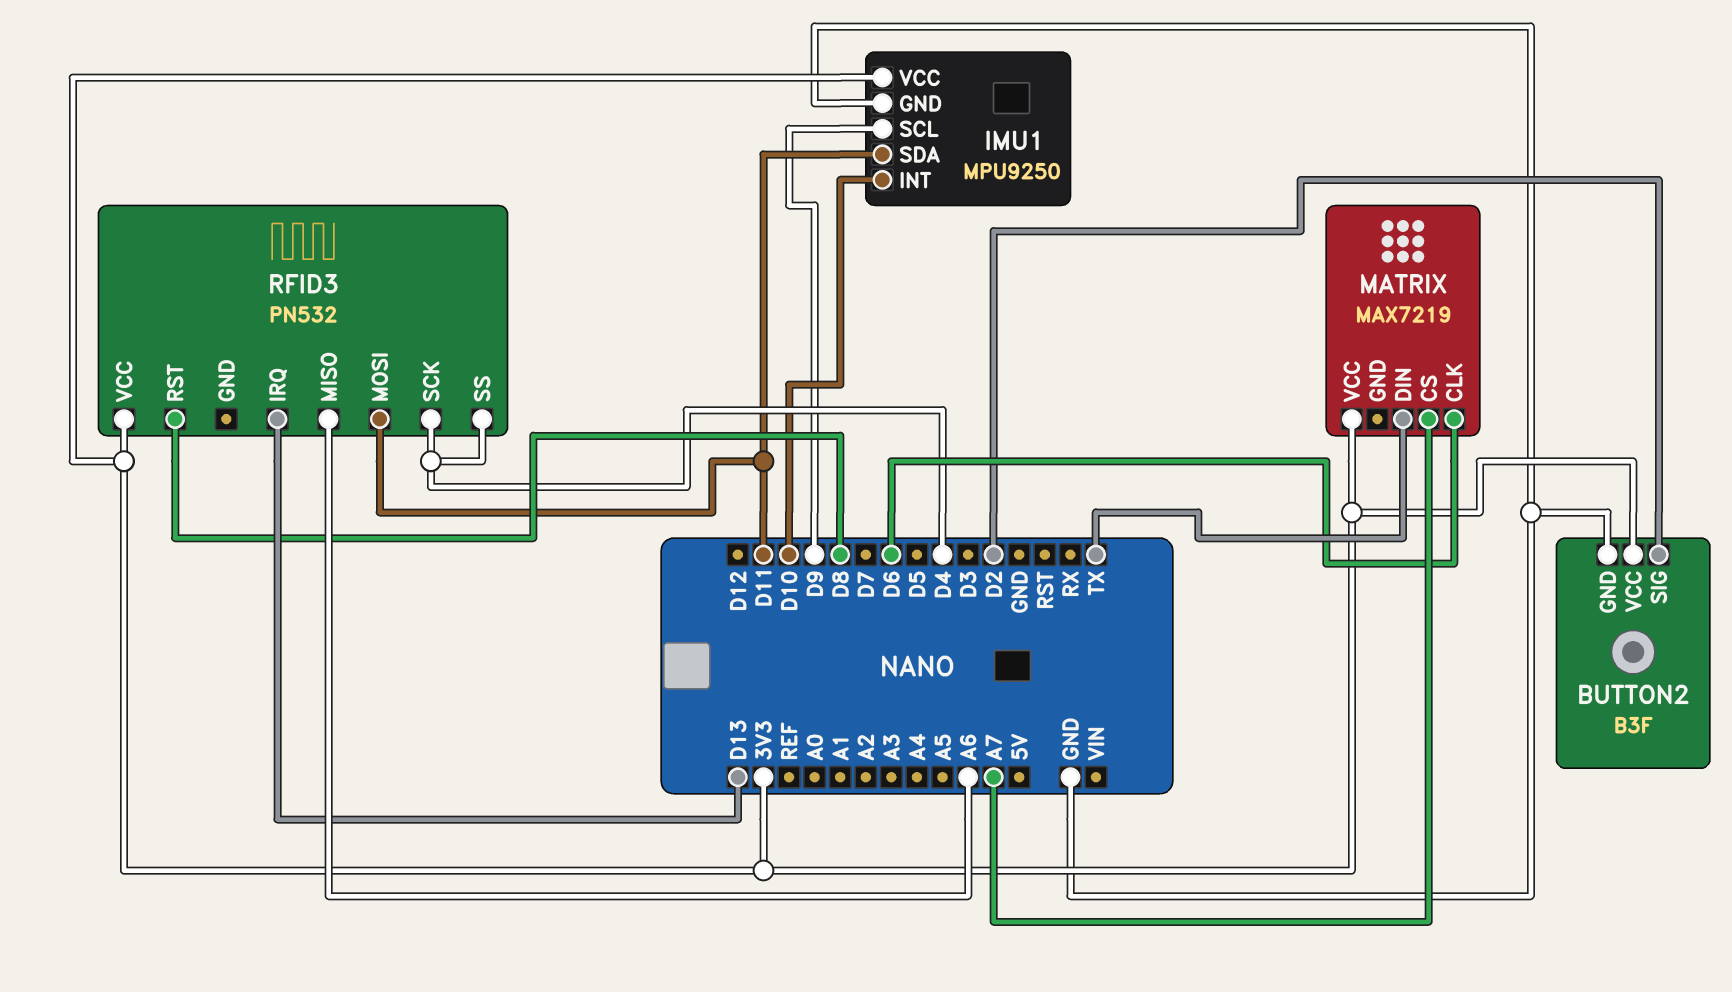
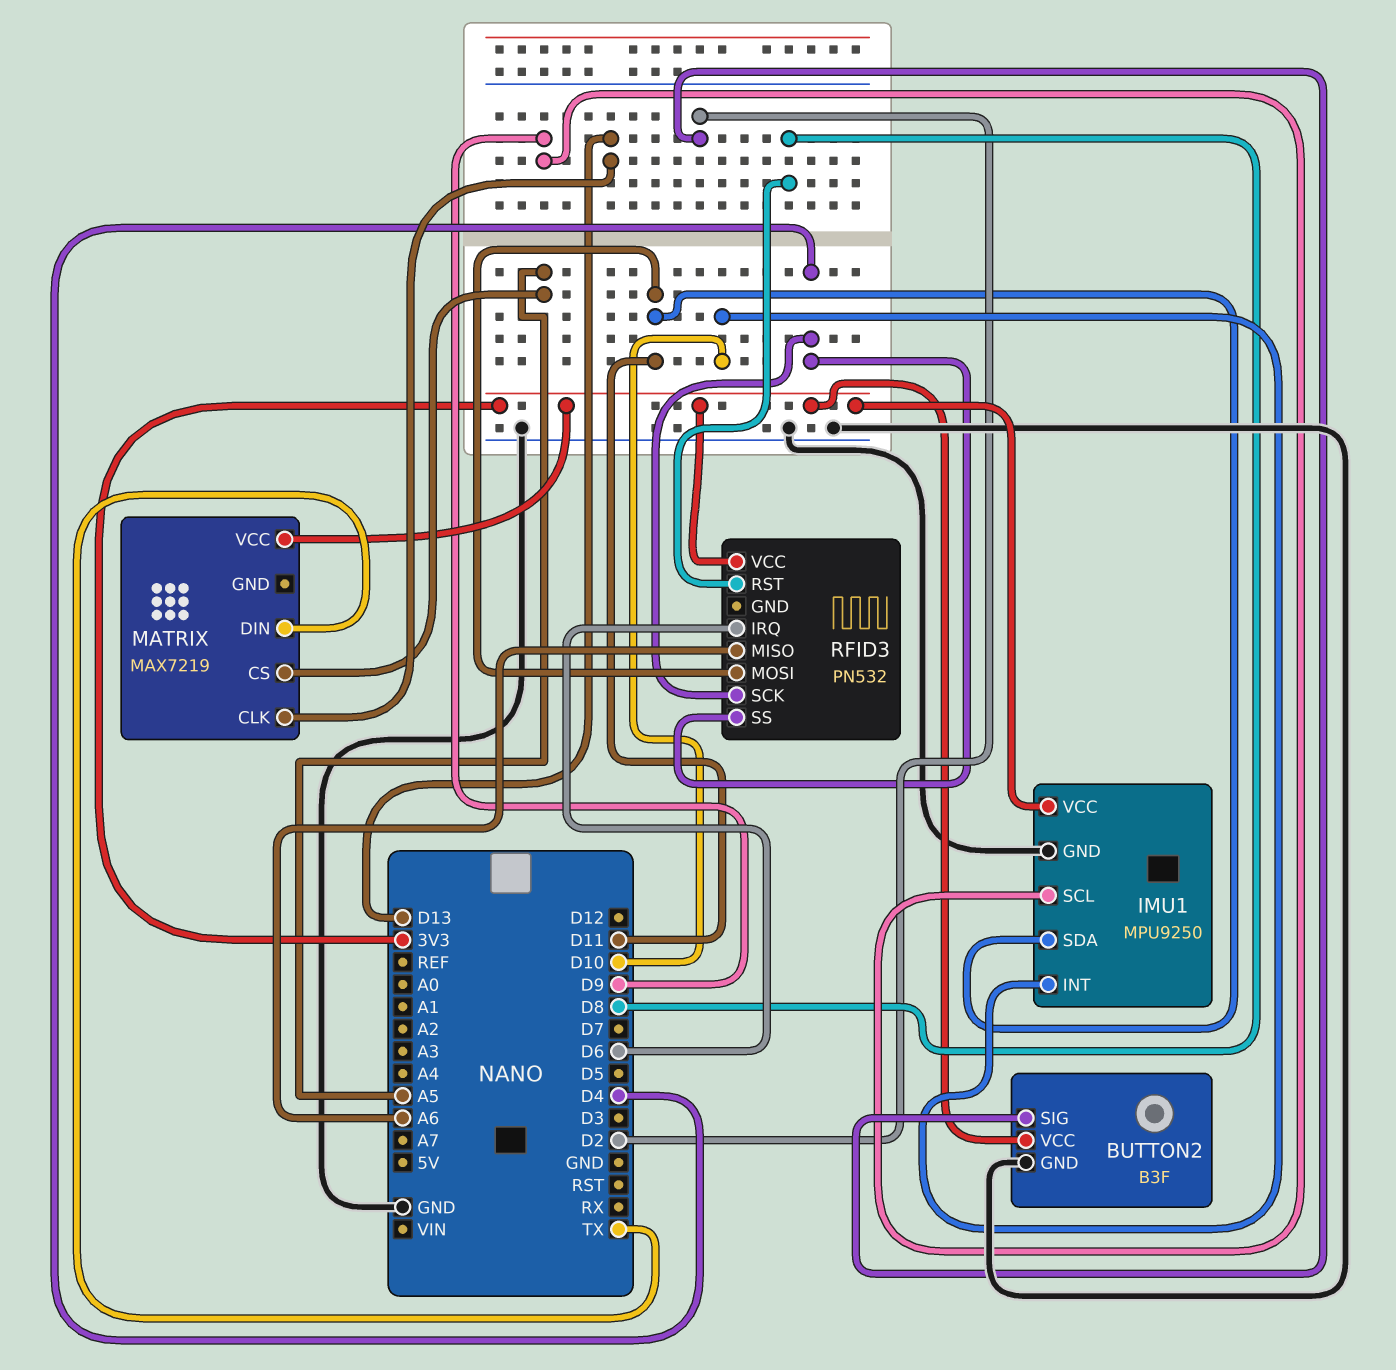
MATRIX pin CLK: D6 -> D13
MATRIX pin CS: A7 -> A5
RFID3 pin IRQ: D13 -> D6

